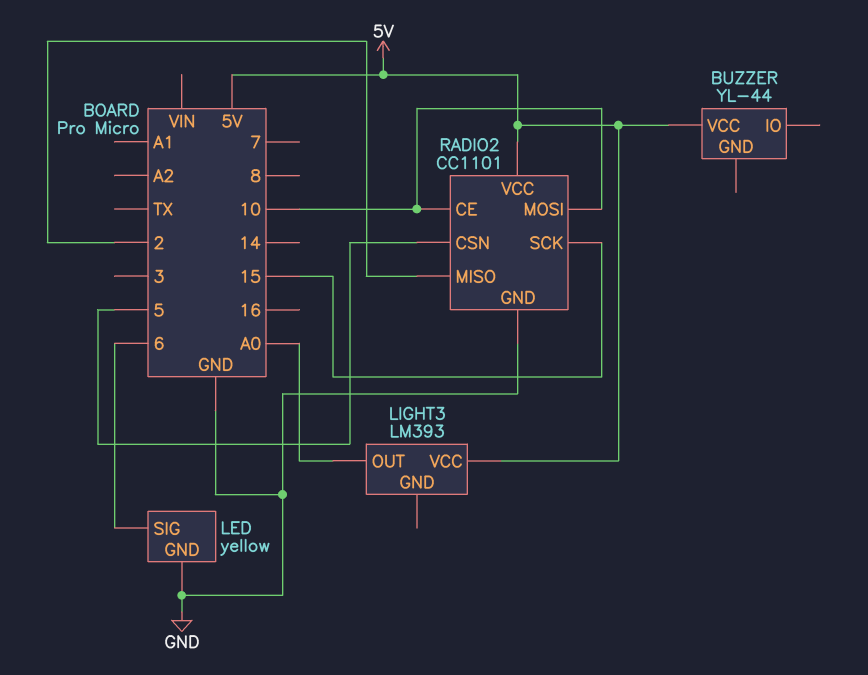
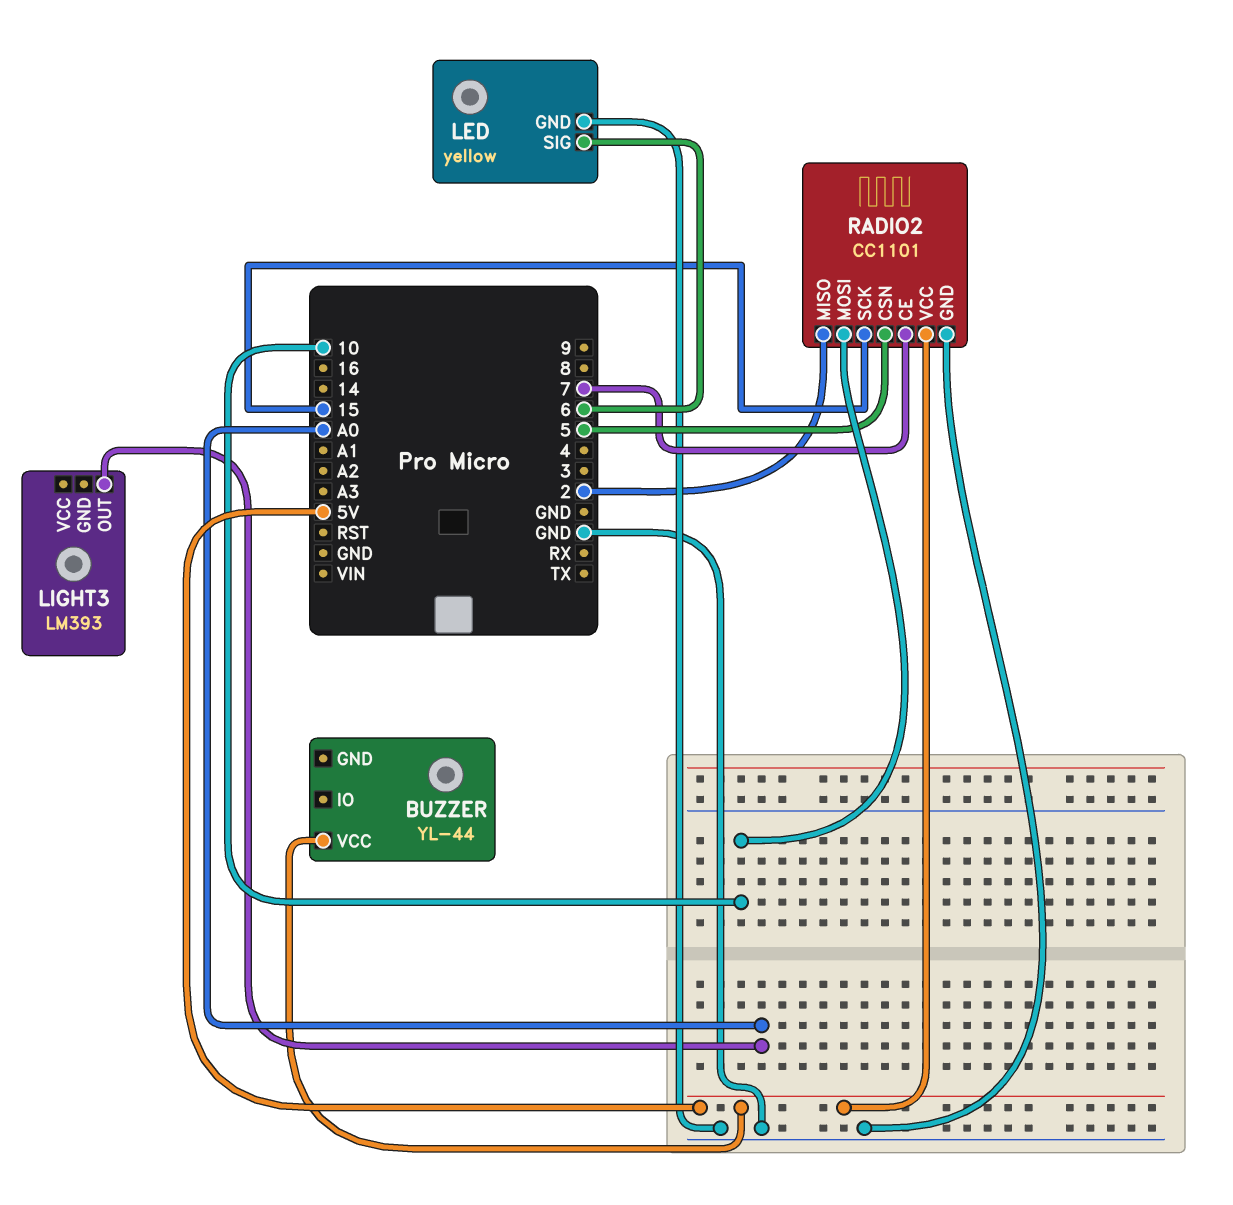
LIGHT3 pin VCC: 5V -> none
RADIO2 pin CE: 10 -> 7

